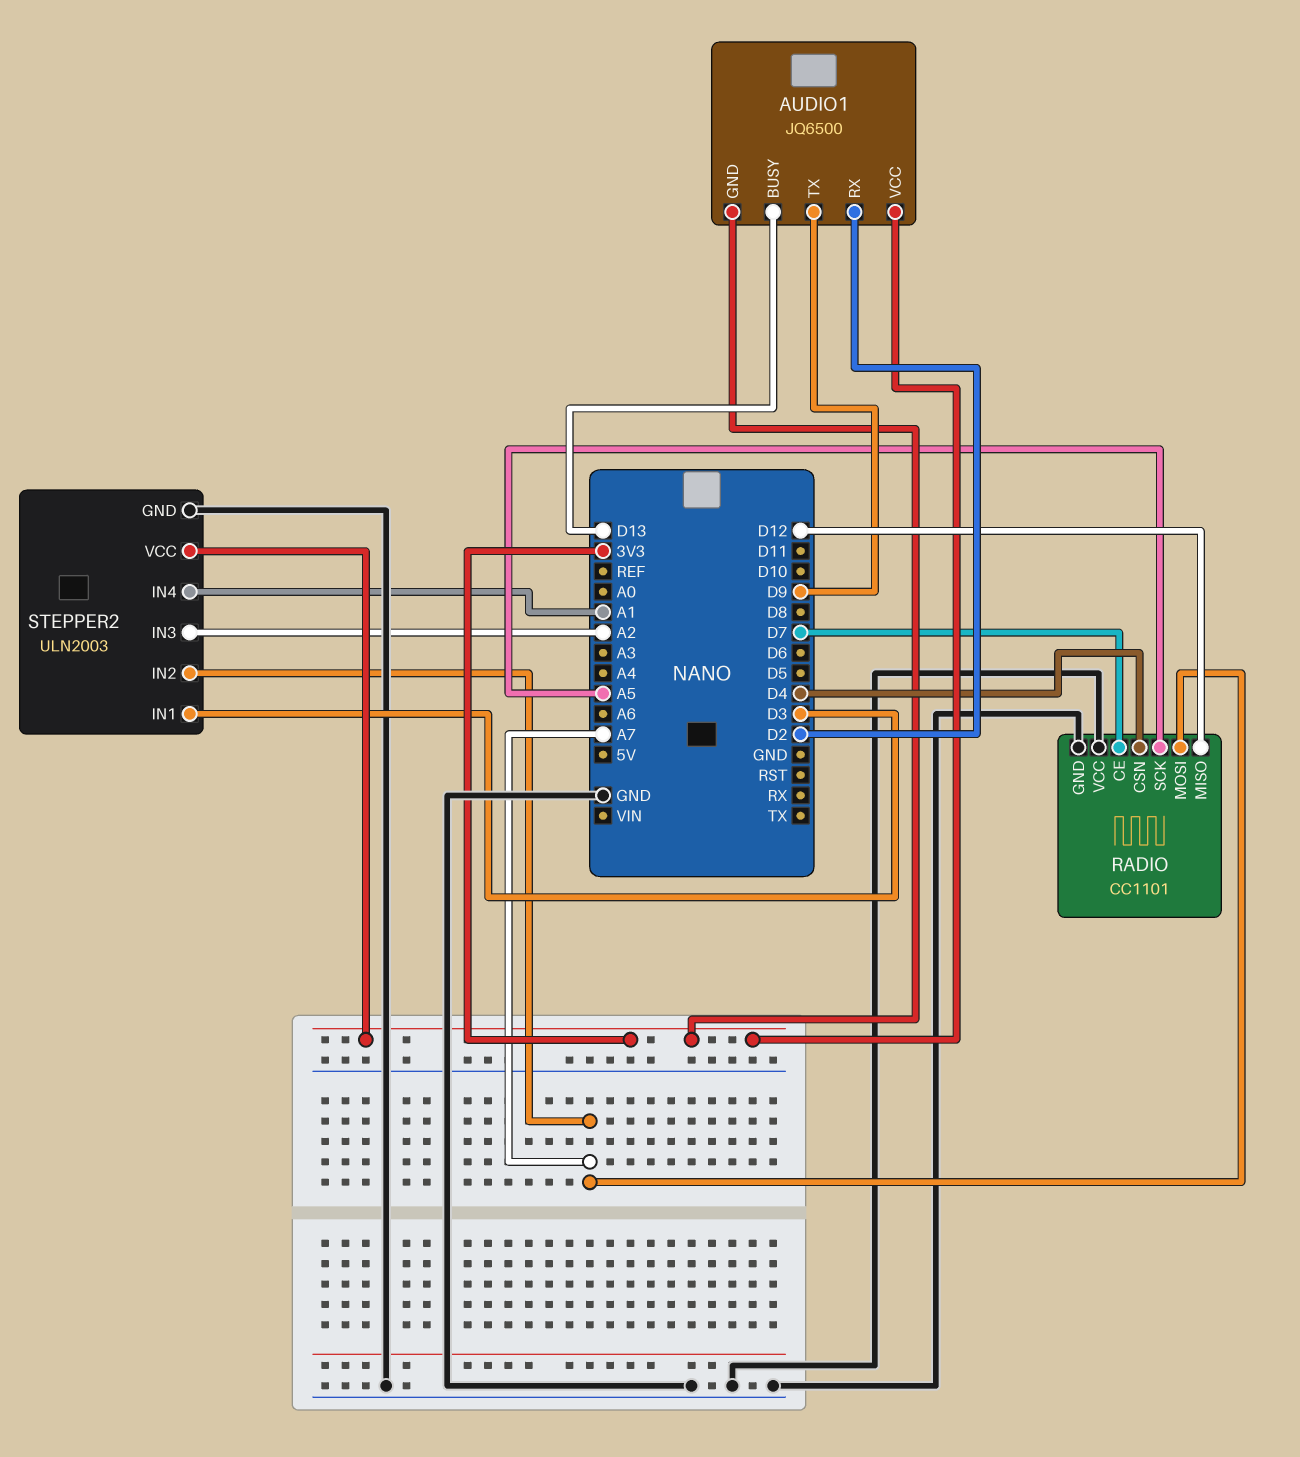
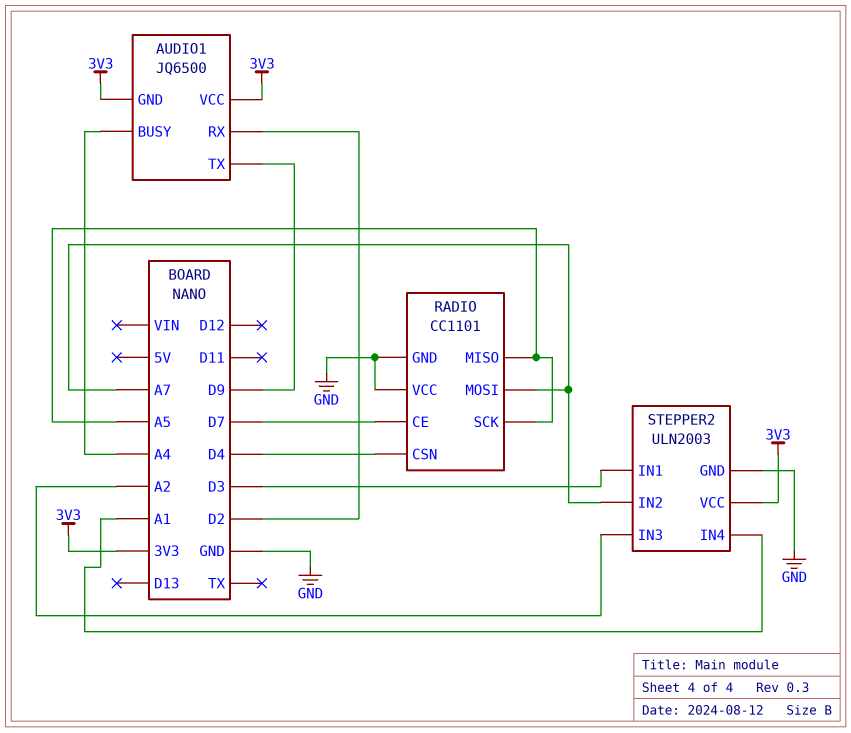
AUDIO1 pin BUSY: D13 -> A4
RADIO pin MISO: D12 -> A5

